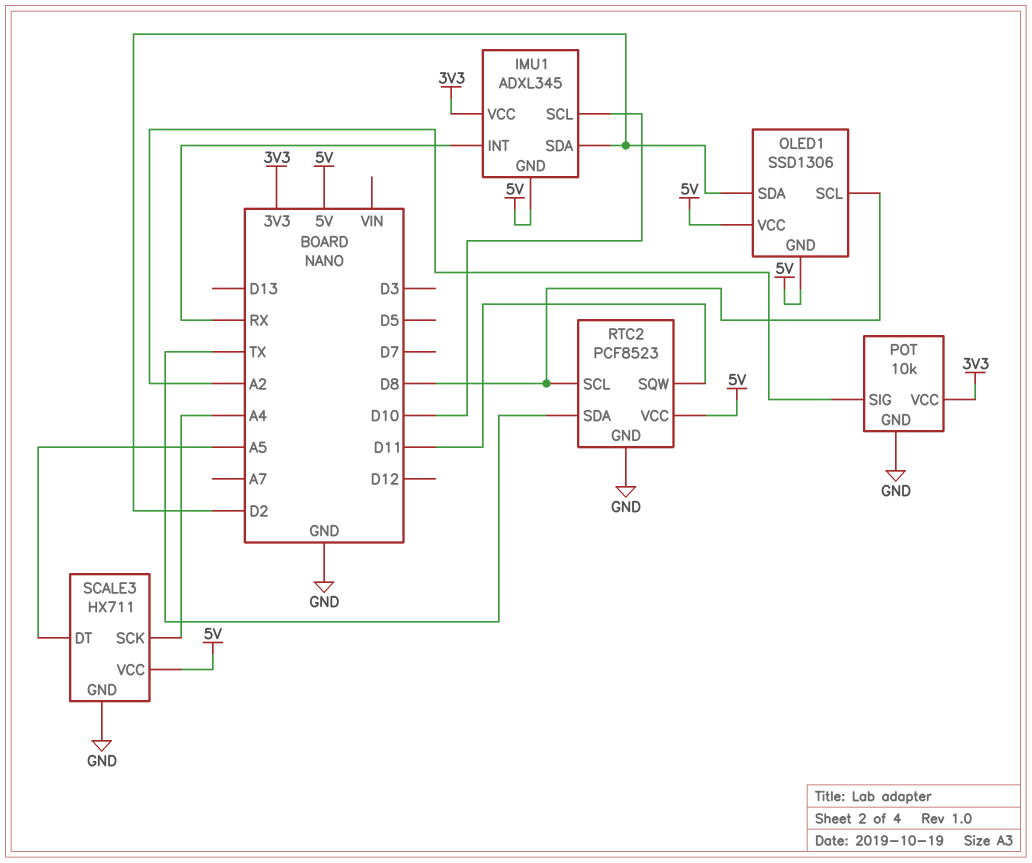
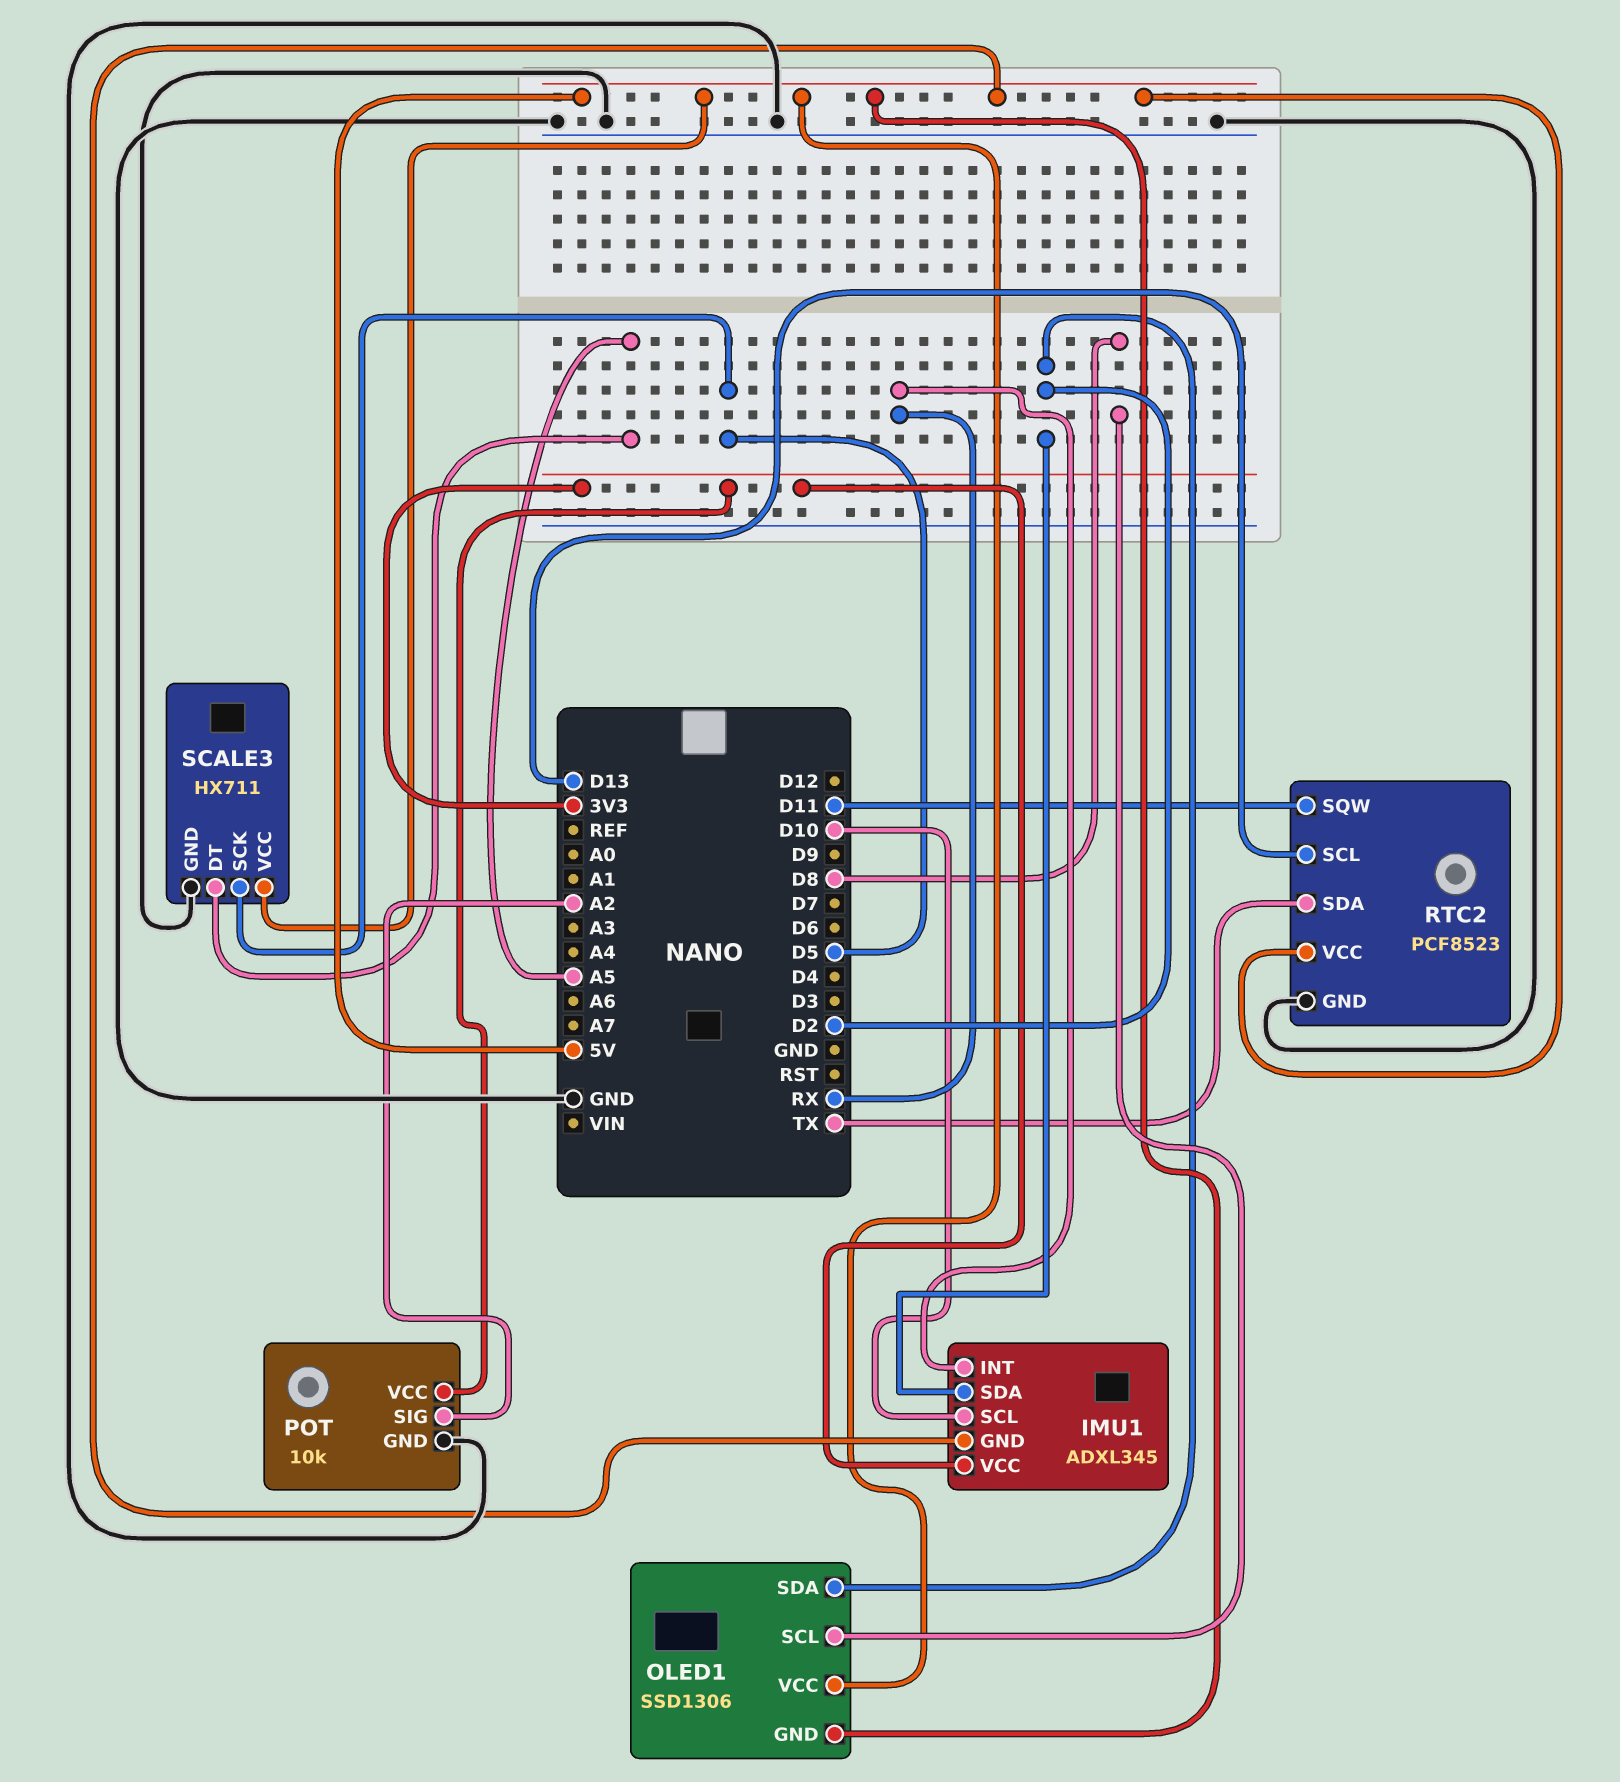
RTC2 pin SCL: D8 -> D13
SCALE3 pin SCK: A4 -> D5

